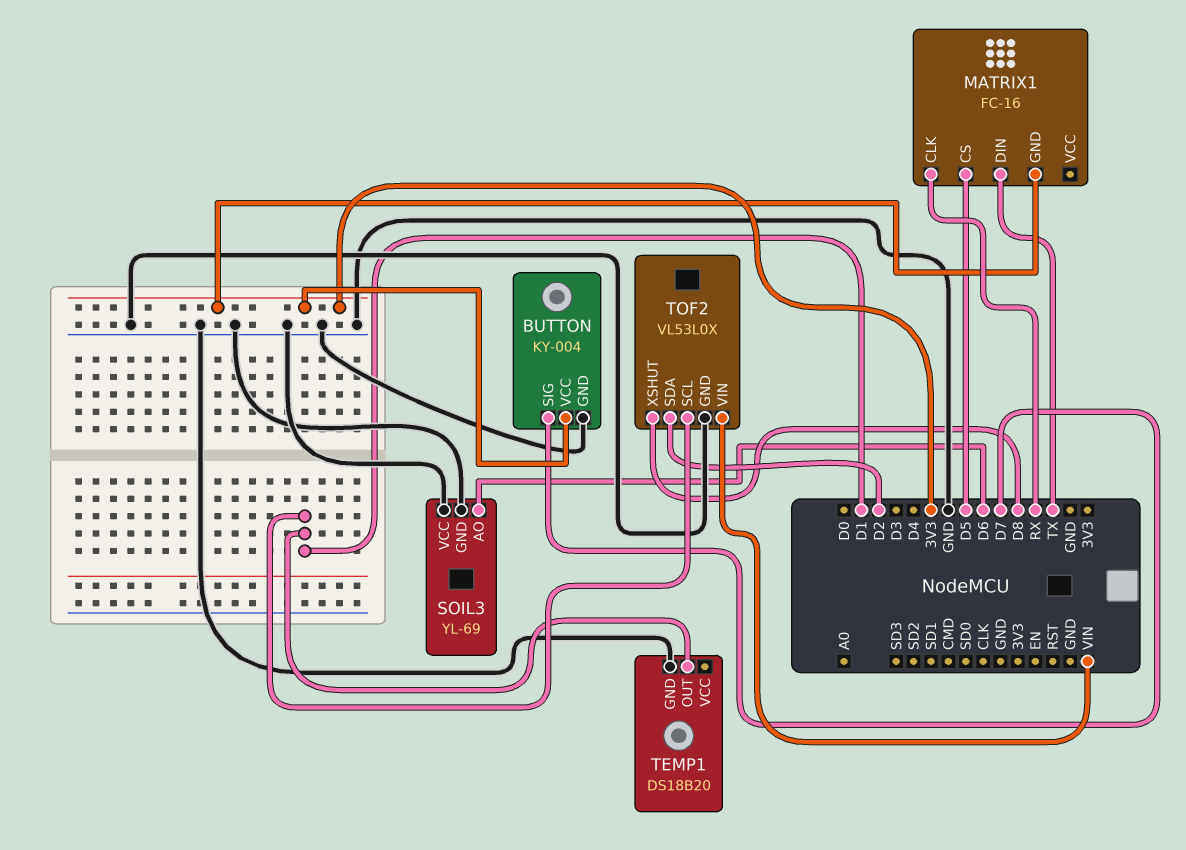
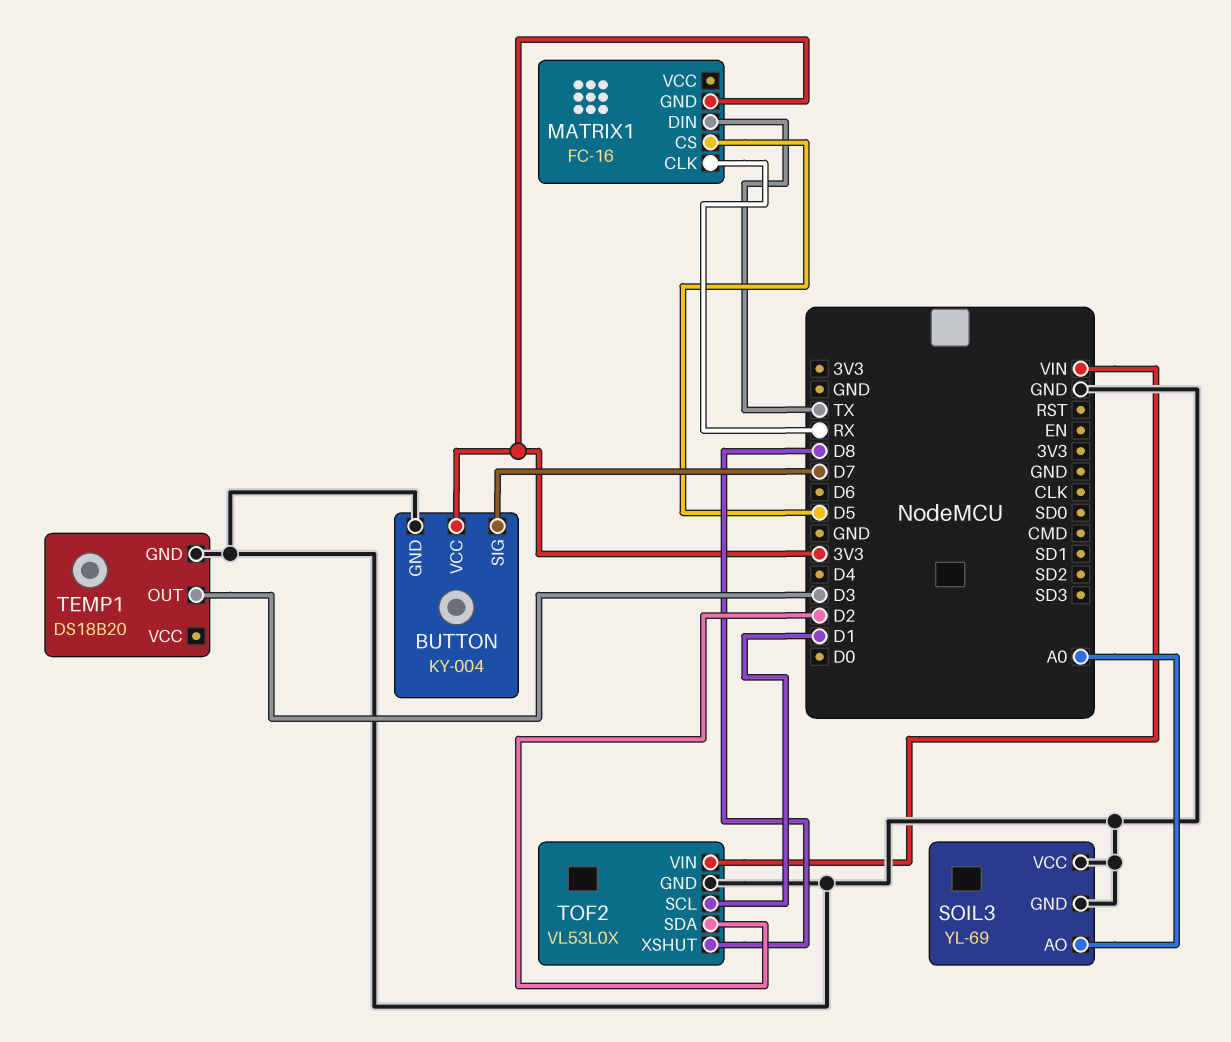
SOIL3 pin AO: D6 -> A0
TEMP1 pin OUT: D1 -> D3

